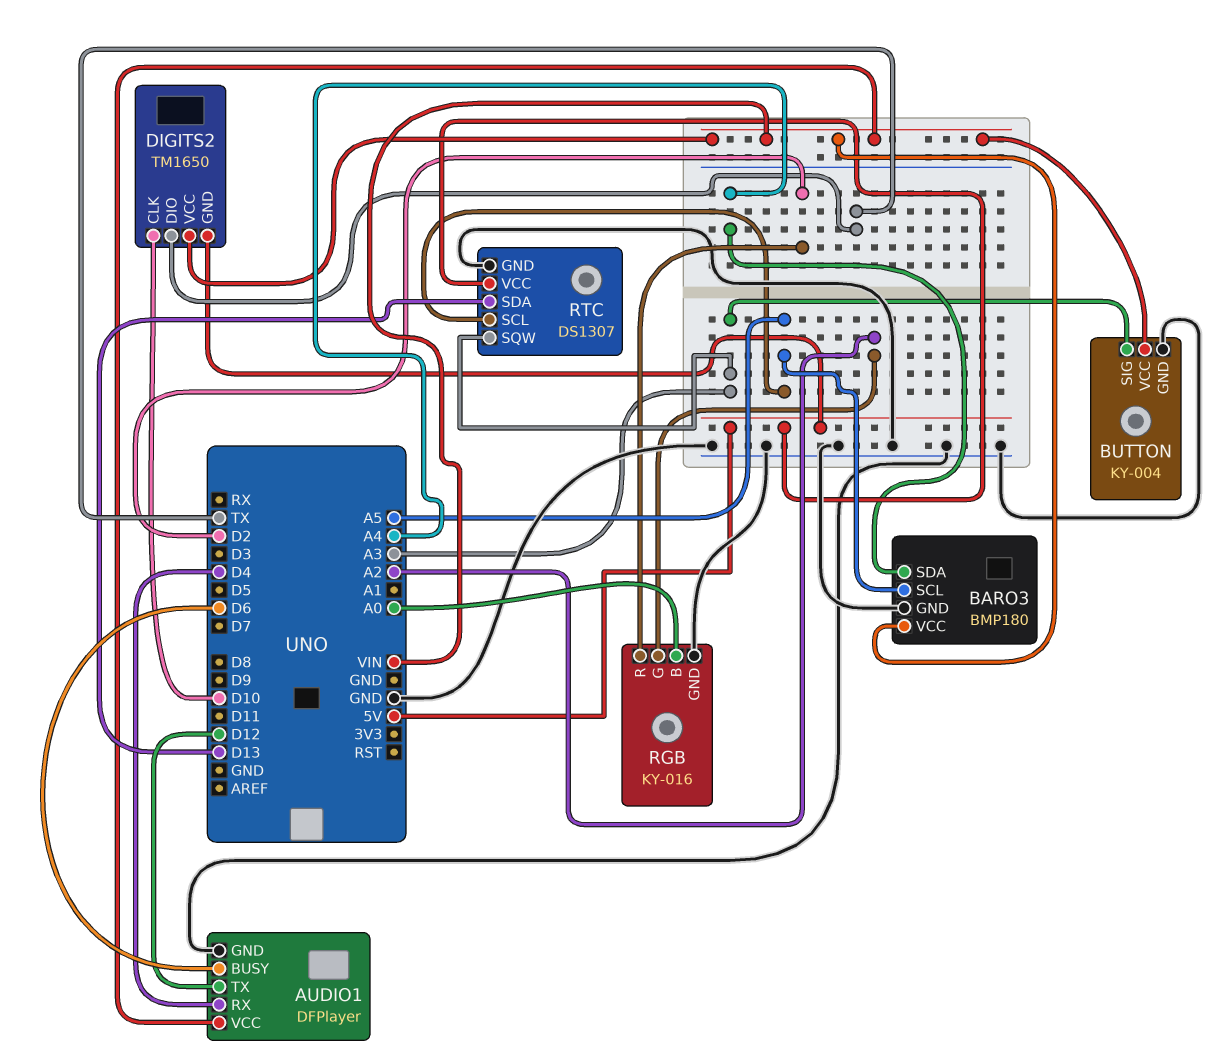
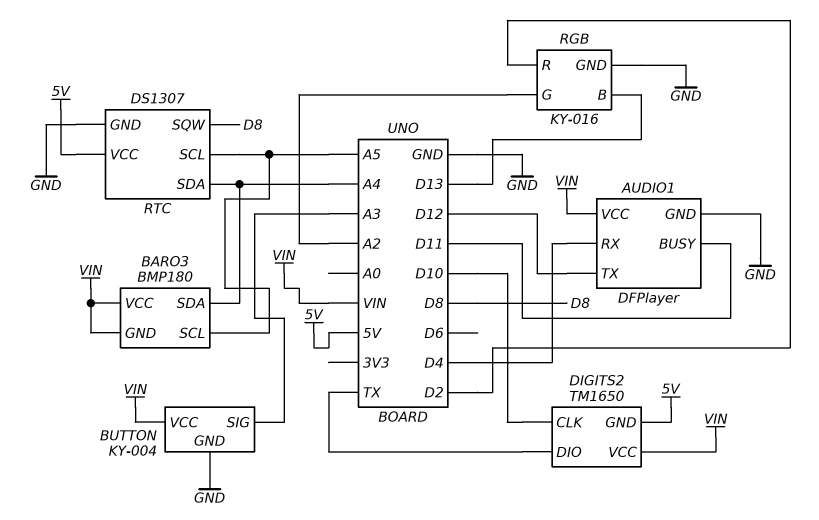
AUDIO1 pin BUSY: D6 -> D11
BARO3 pin GND: GND -> VIN
RGB pin B: A0 -> D13
RTC pin SDA: D13 -> A4
RTC pin SQW: A3 -> D8

